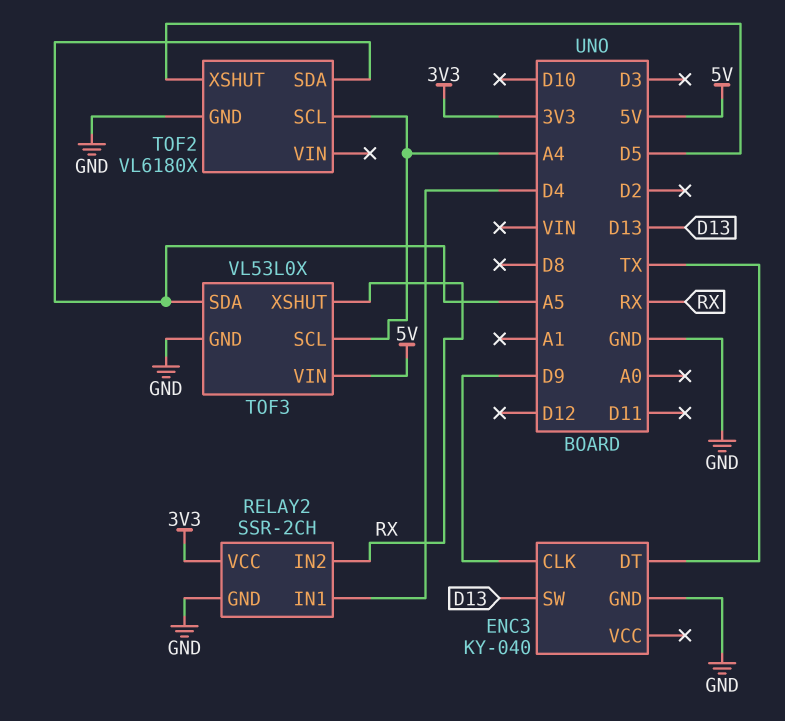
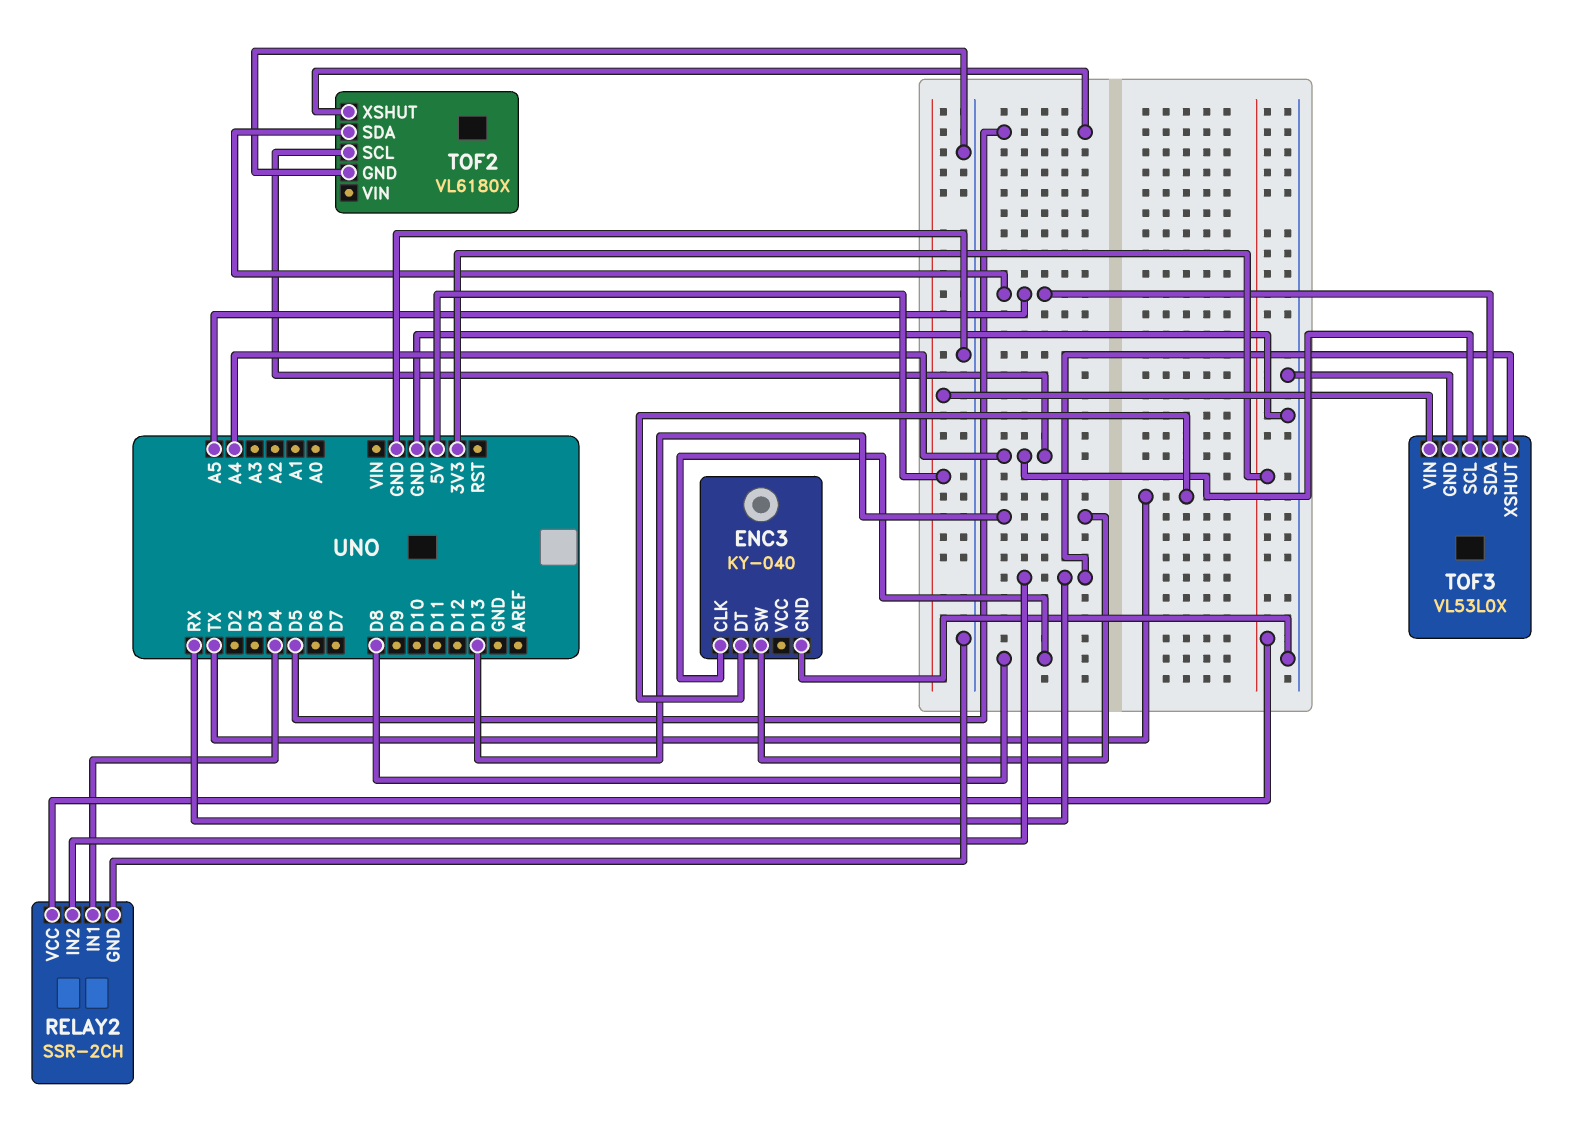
ENC3 pin CLK: D9 -> D8

